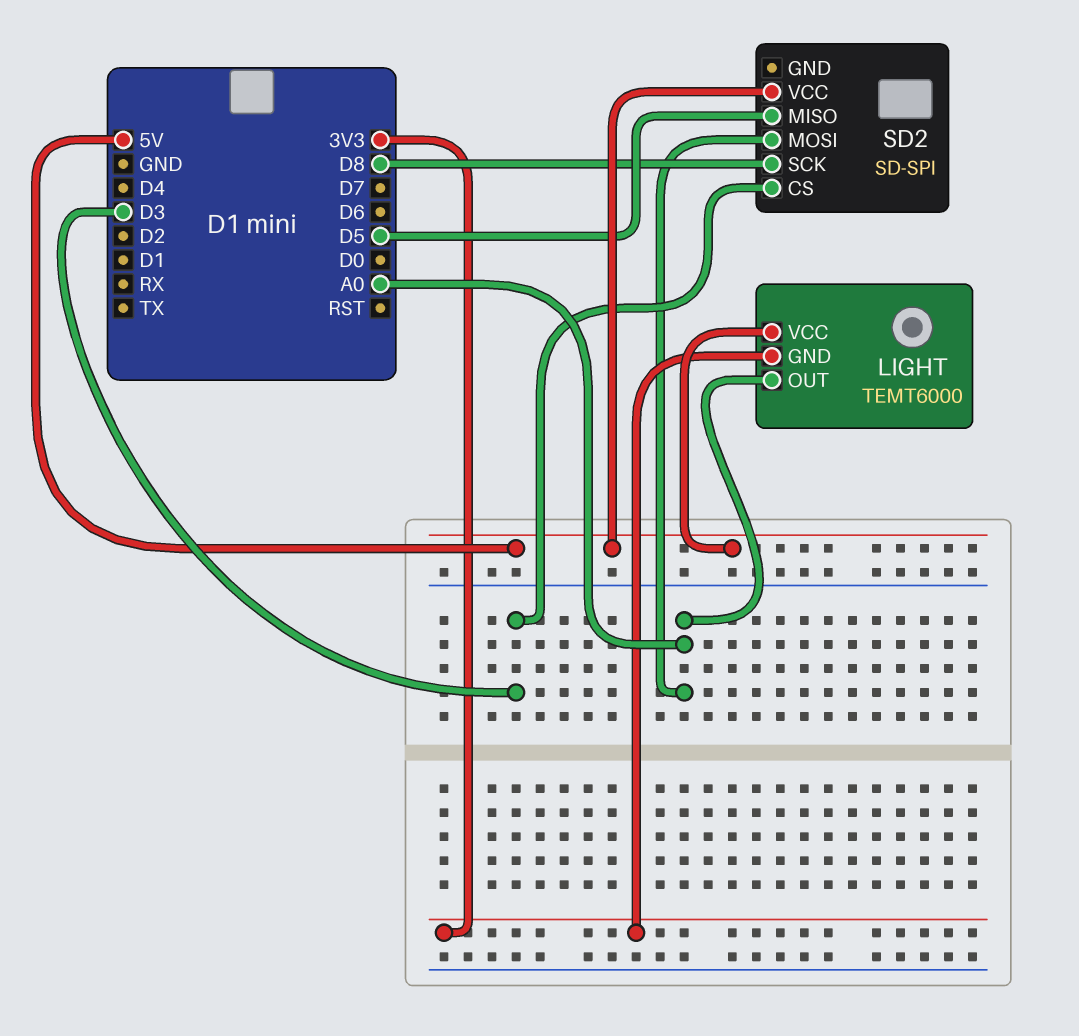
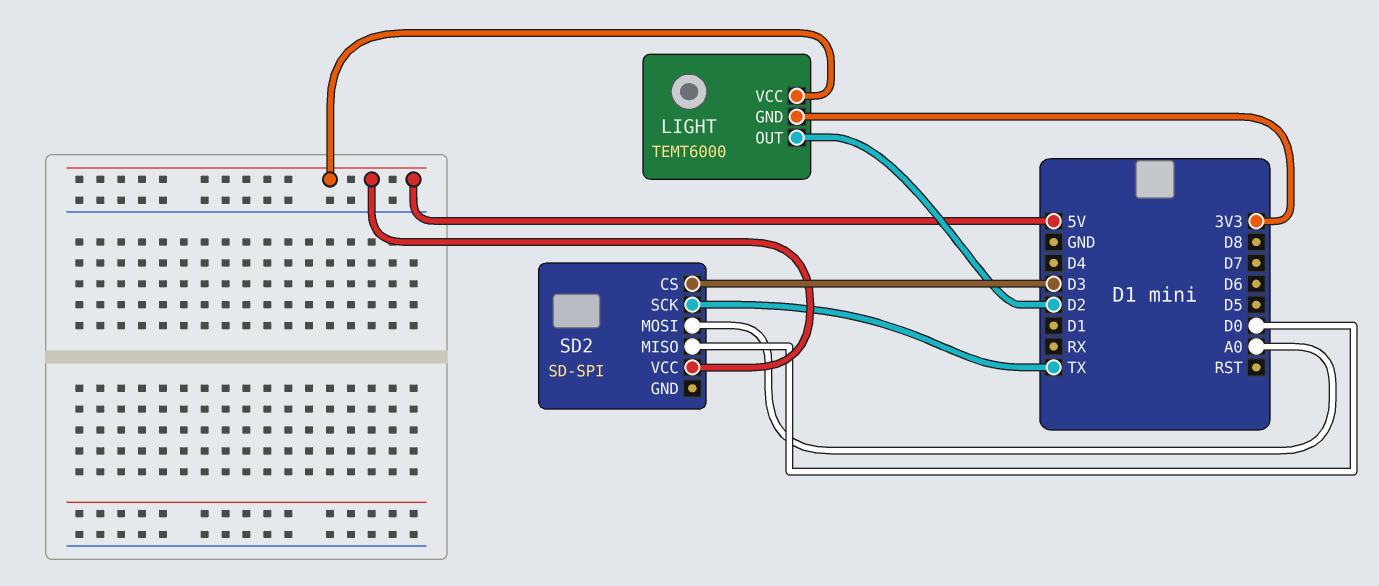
LIGHT pin OUT: A0 -> D2
SD2 pin MISO: D5 -> D0
SD2 pin SCK: D8 -> TX

